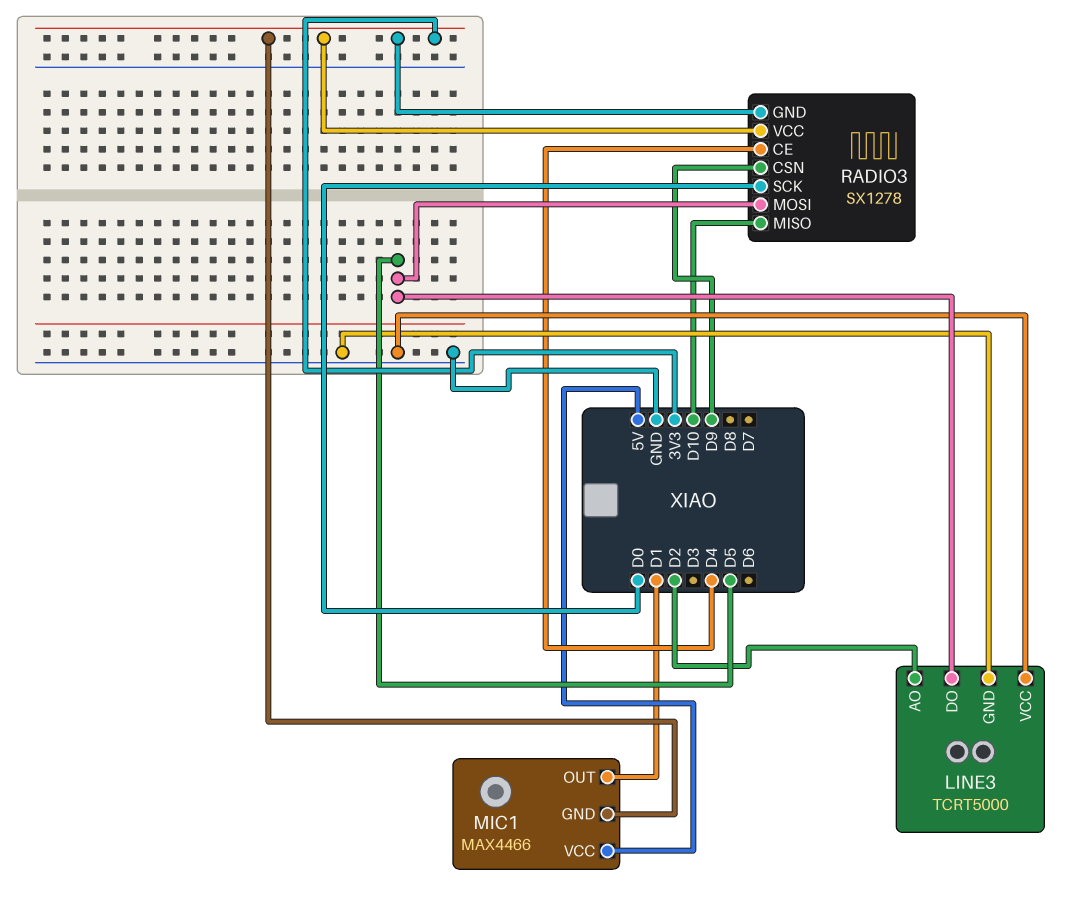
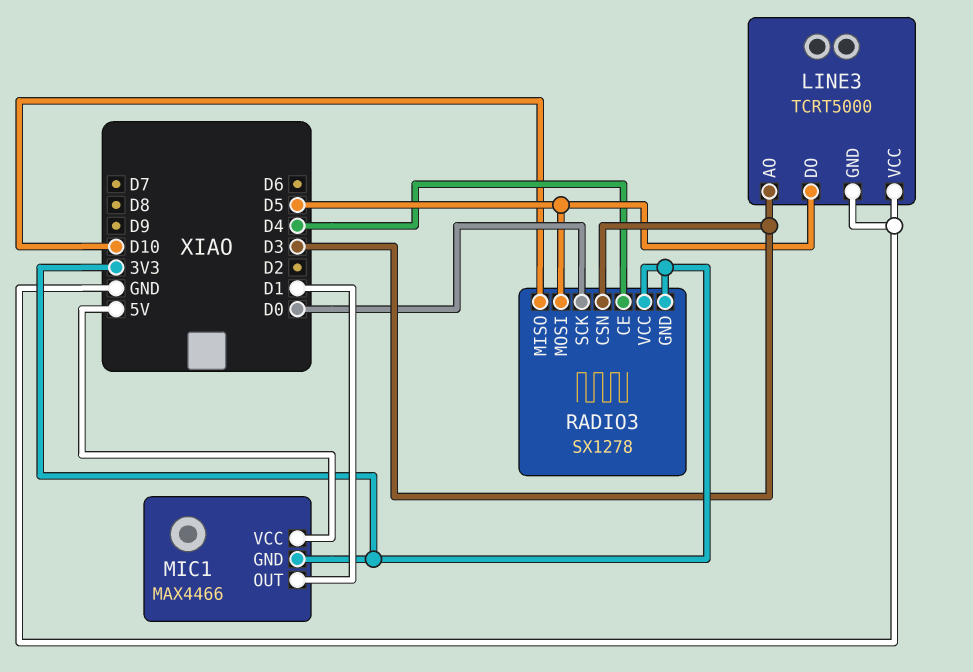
LINE3 pin AO: D2 -> D3
RADIO3 pin CSN: D9 -> D3

